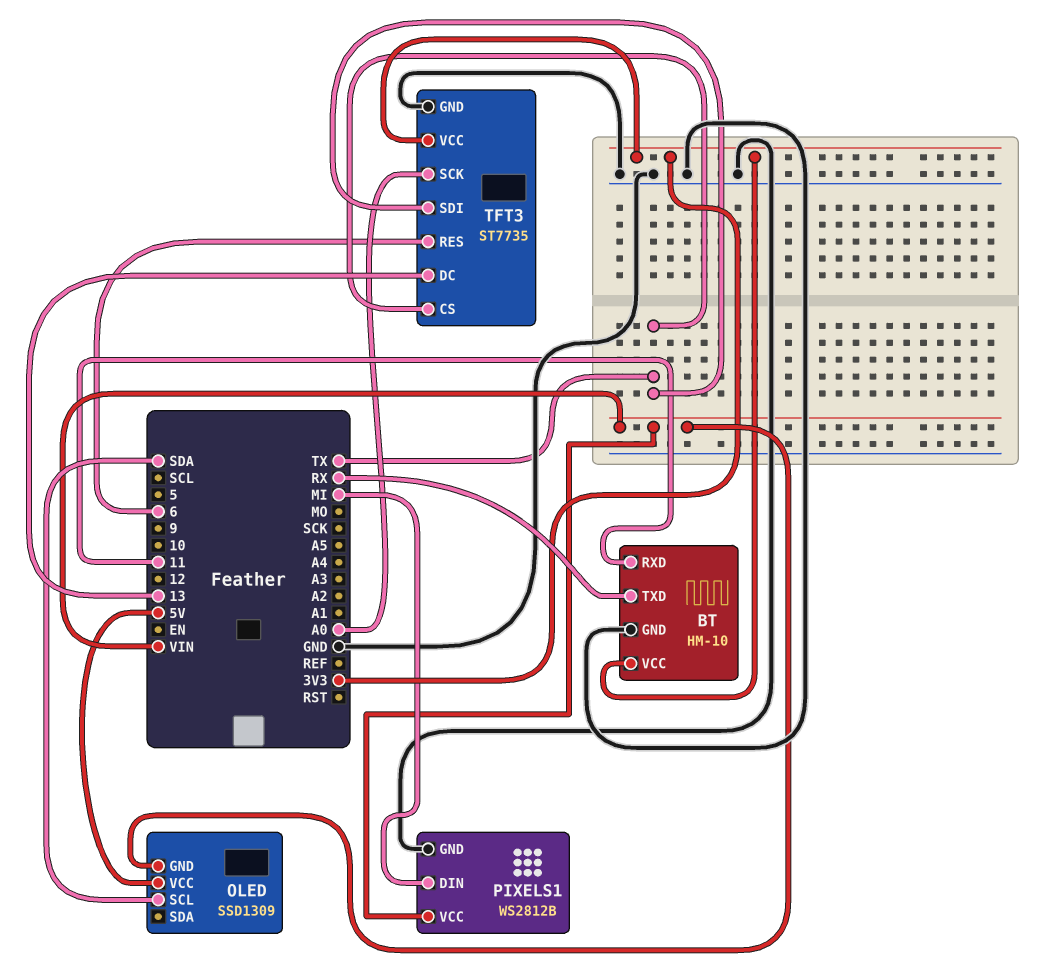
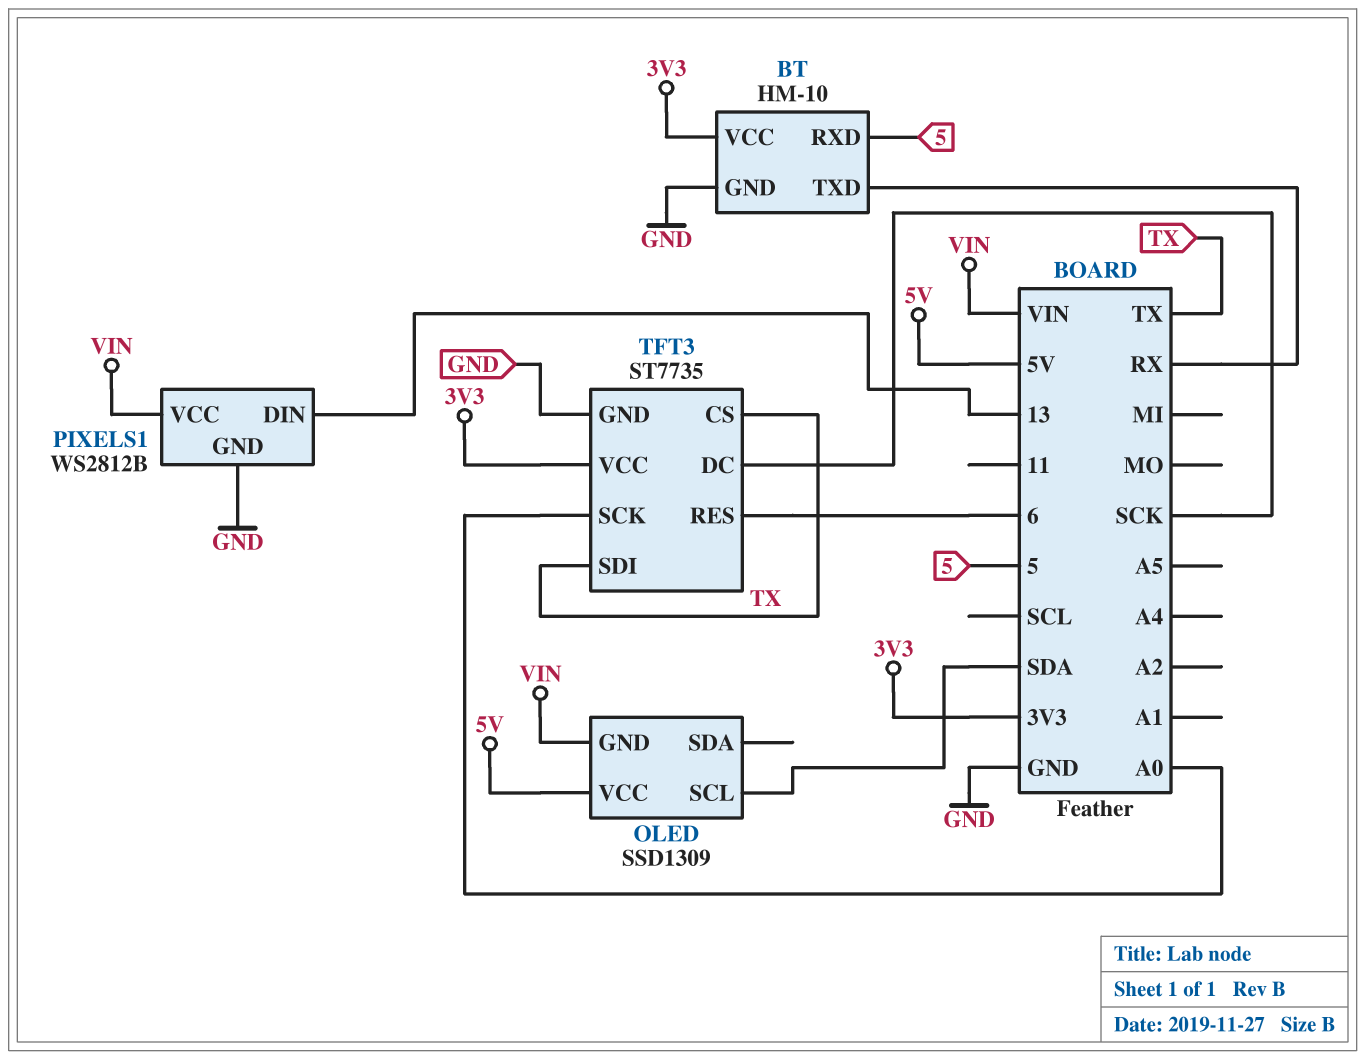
BT pin RXD: 11 -> 5
PIXELS1 pin DIN: MI -> 13
TFT3 pin DC: 13 -> SCK

